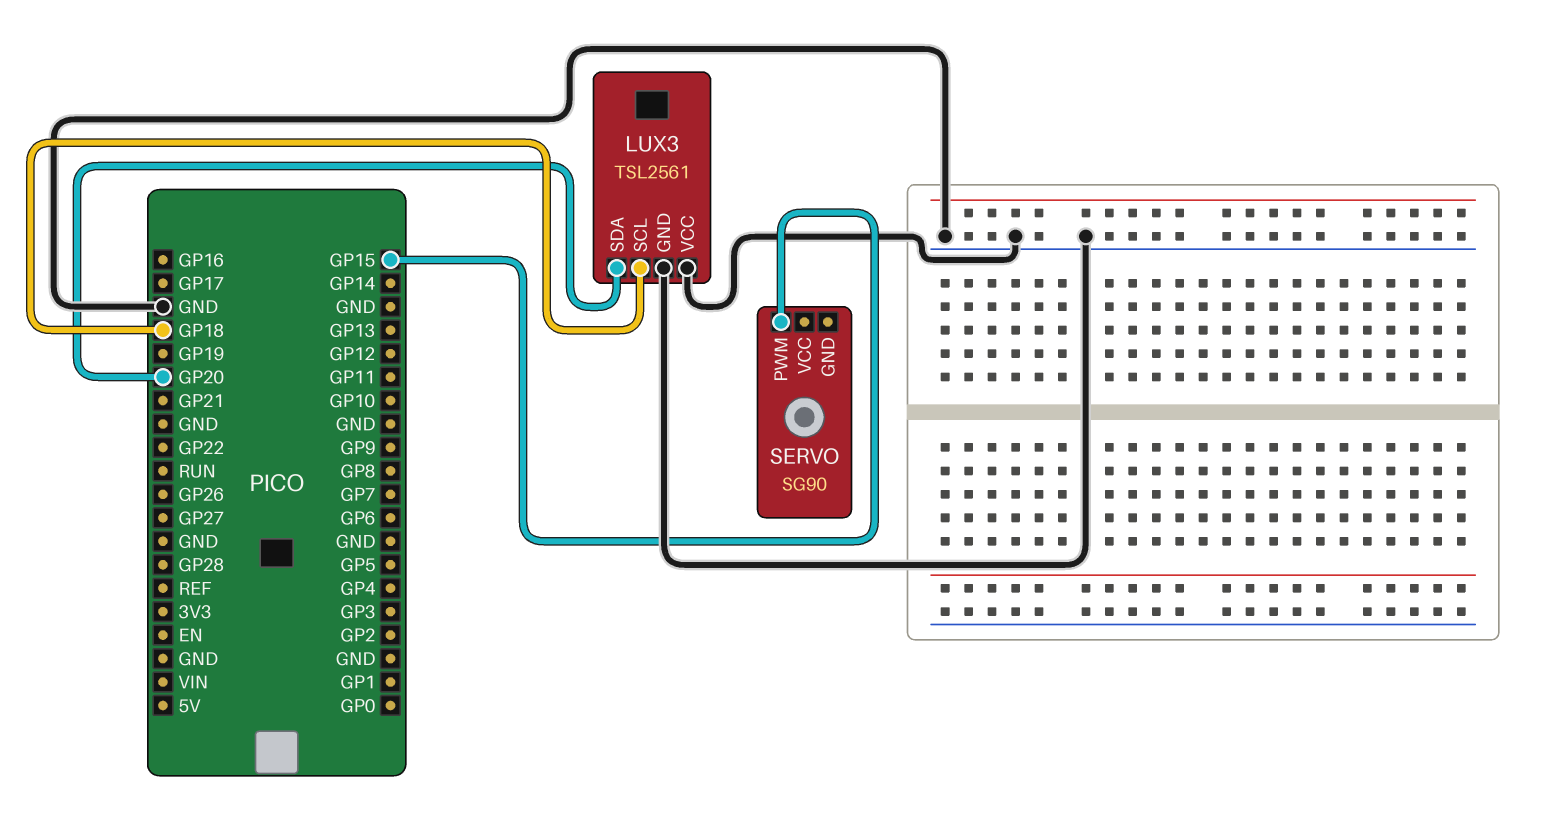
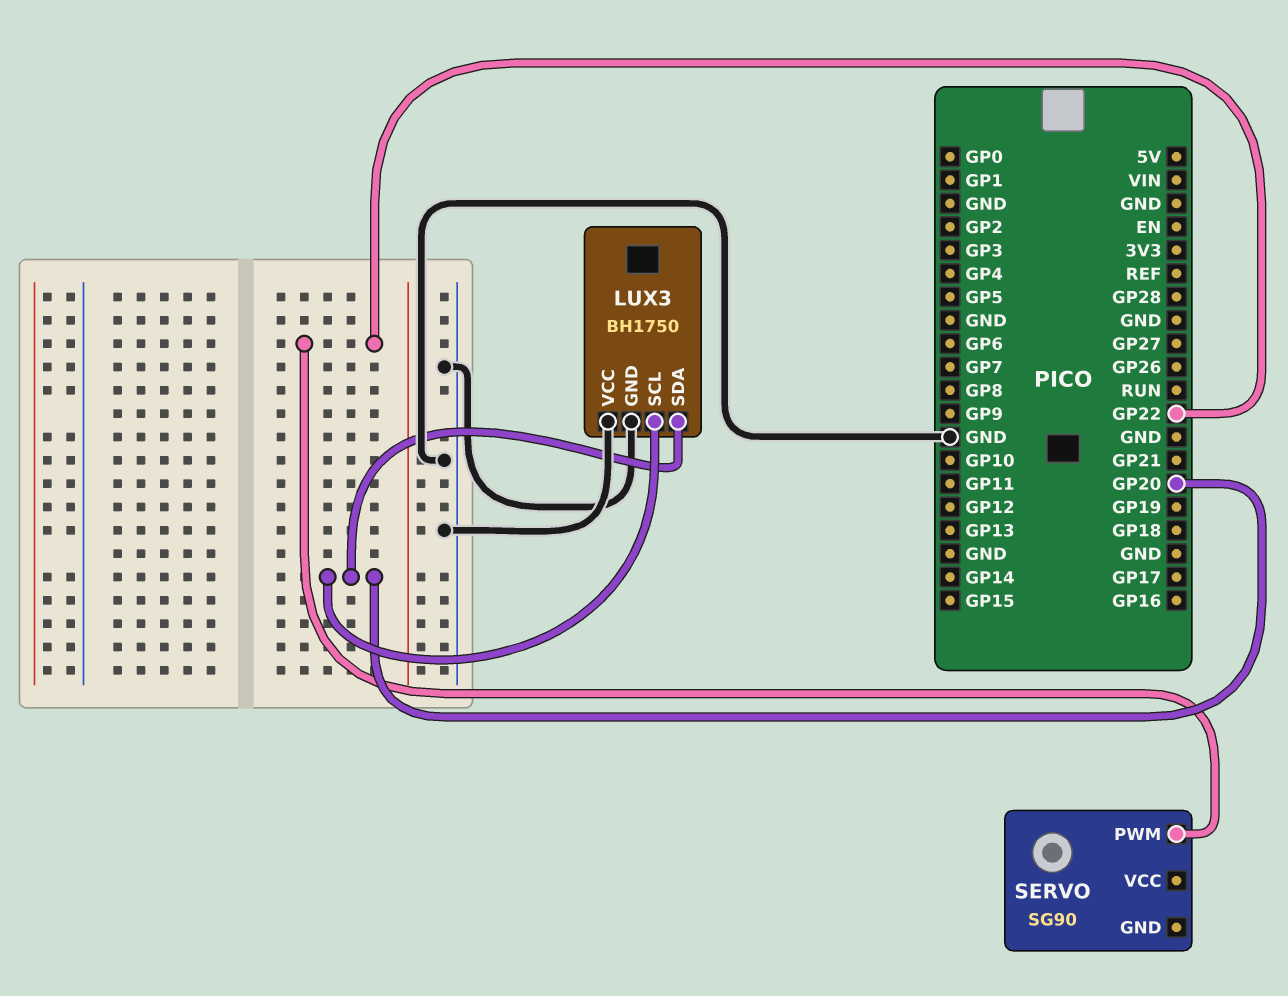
LUX3: TSL2561 -> BH1750
LUX3 pin SCL: GP18 -> GP20
SERVO pin PWM: GP15 -> GP22

